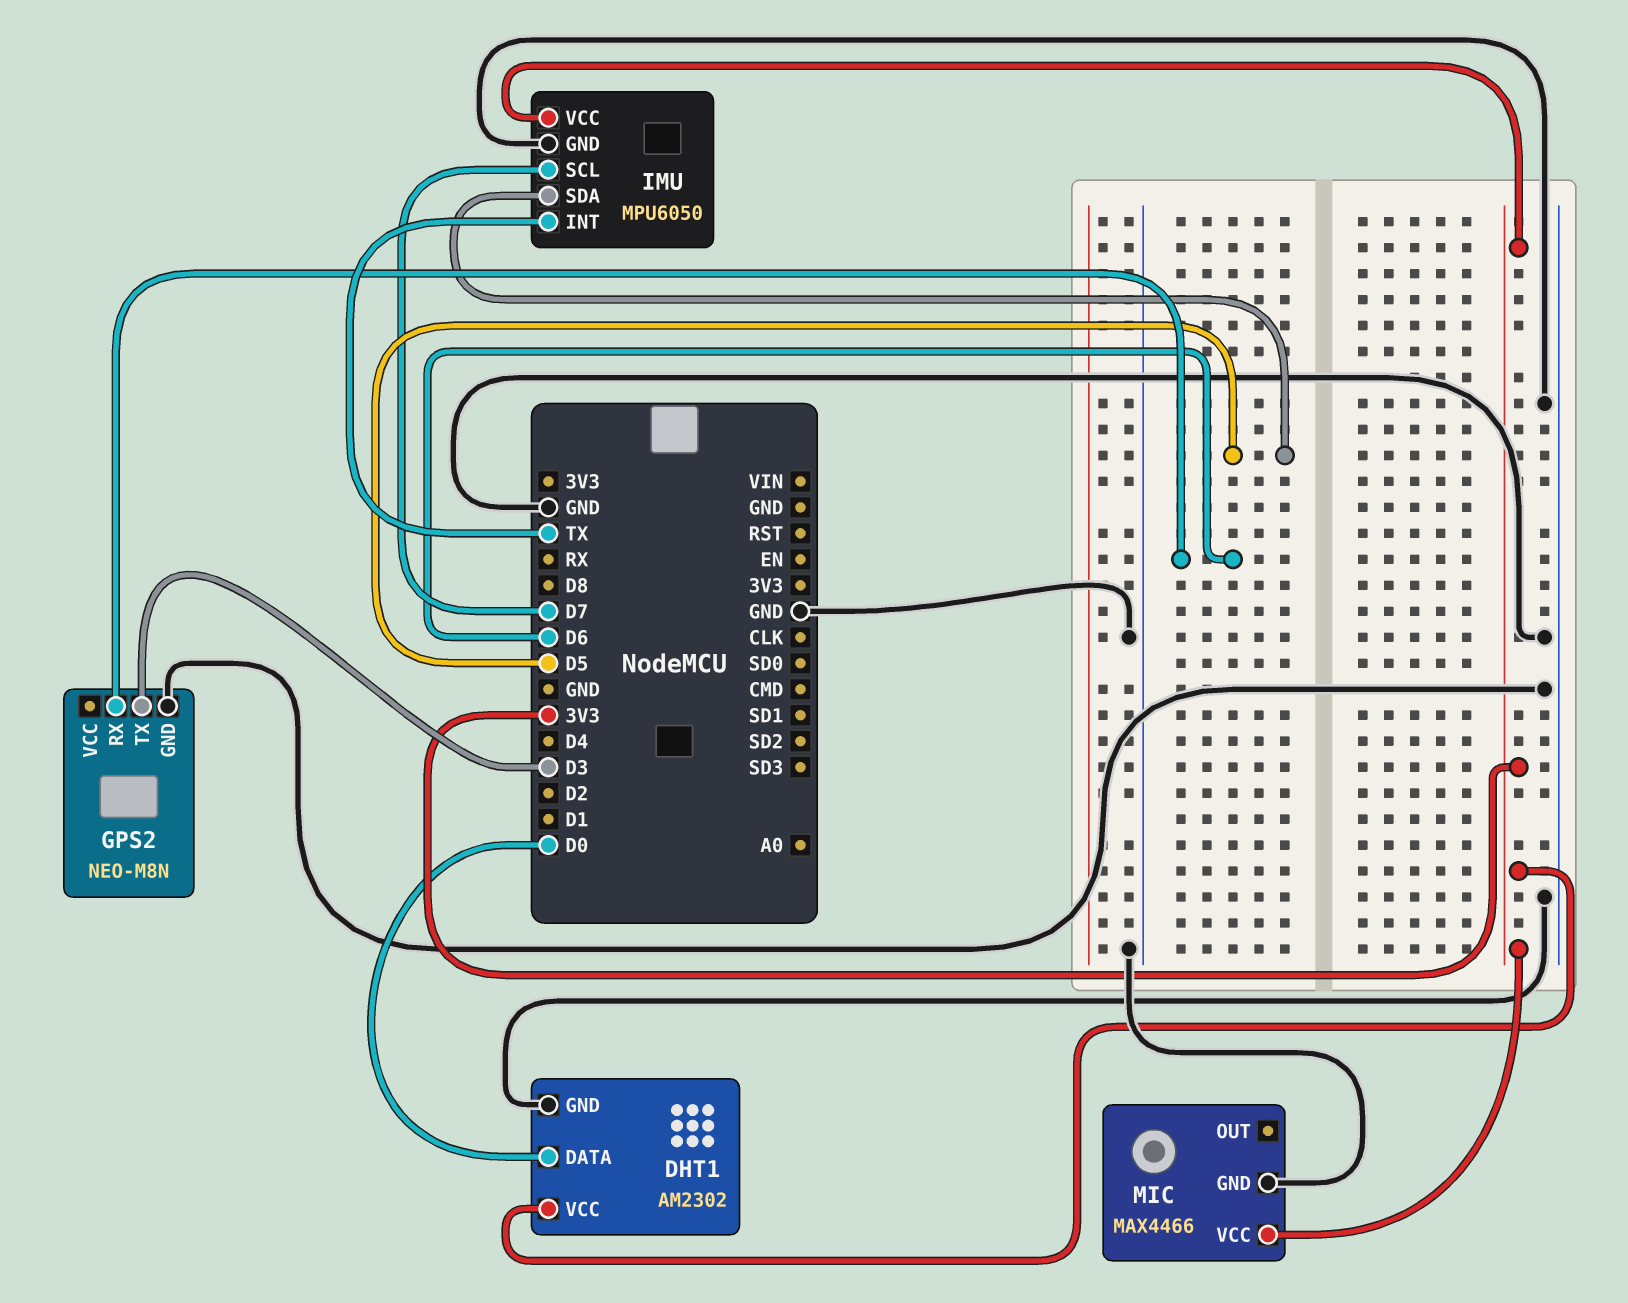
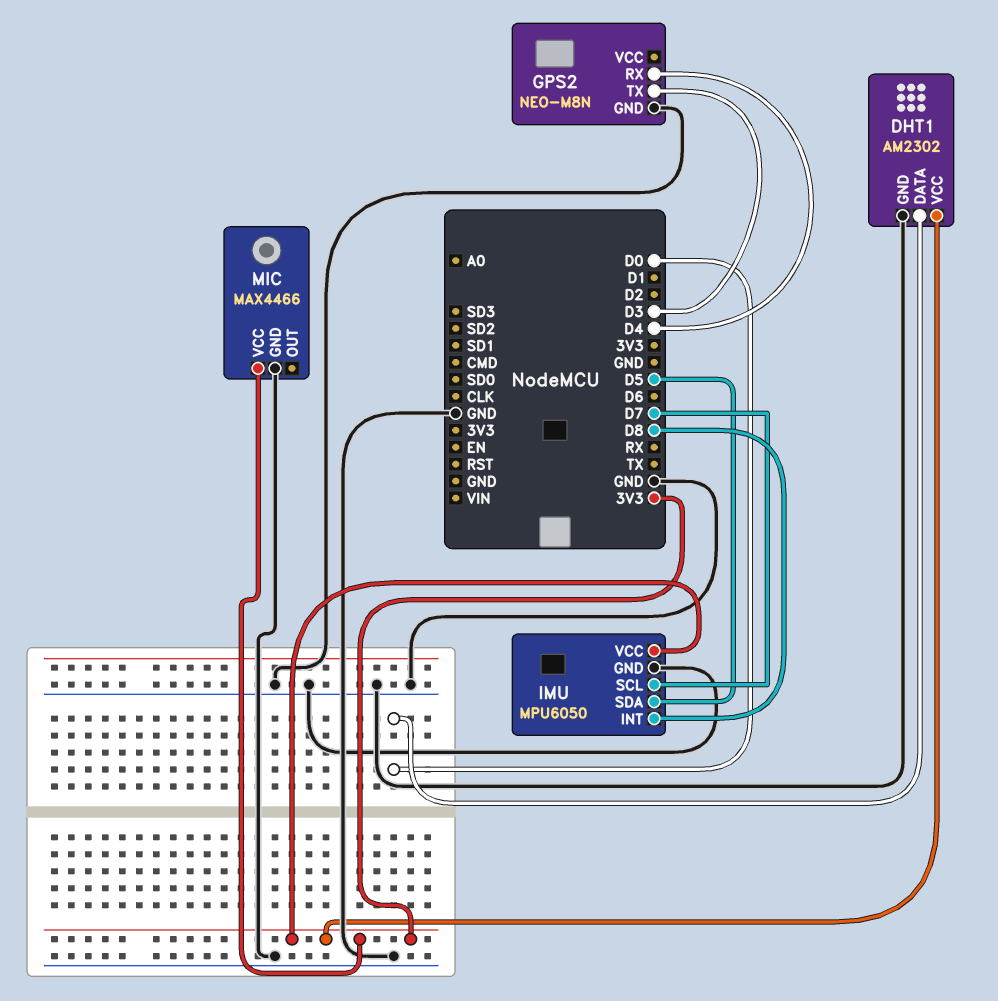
GPS2 pin RX: D6 -> D4
IMU pin INT: TX -> D8

